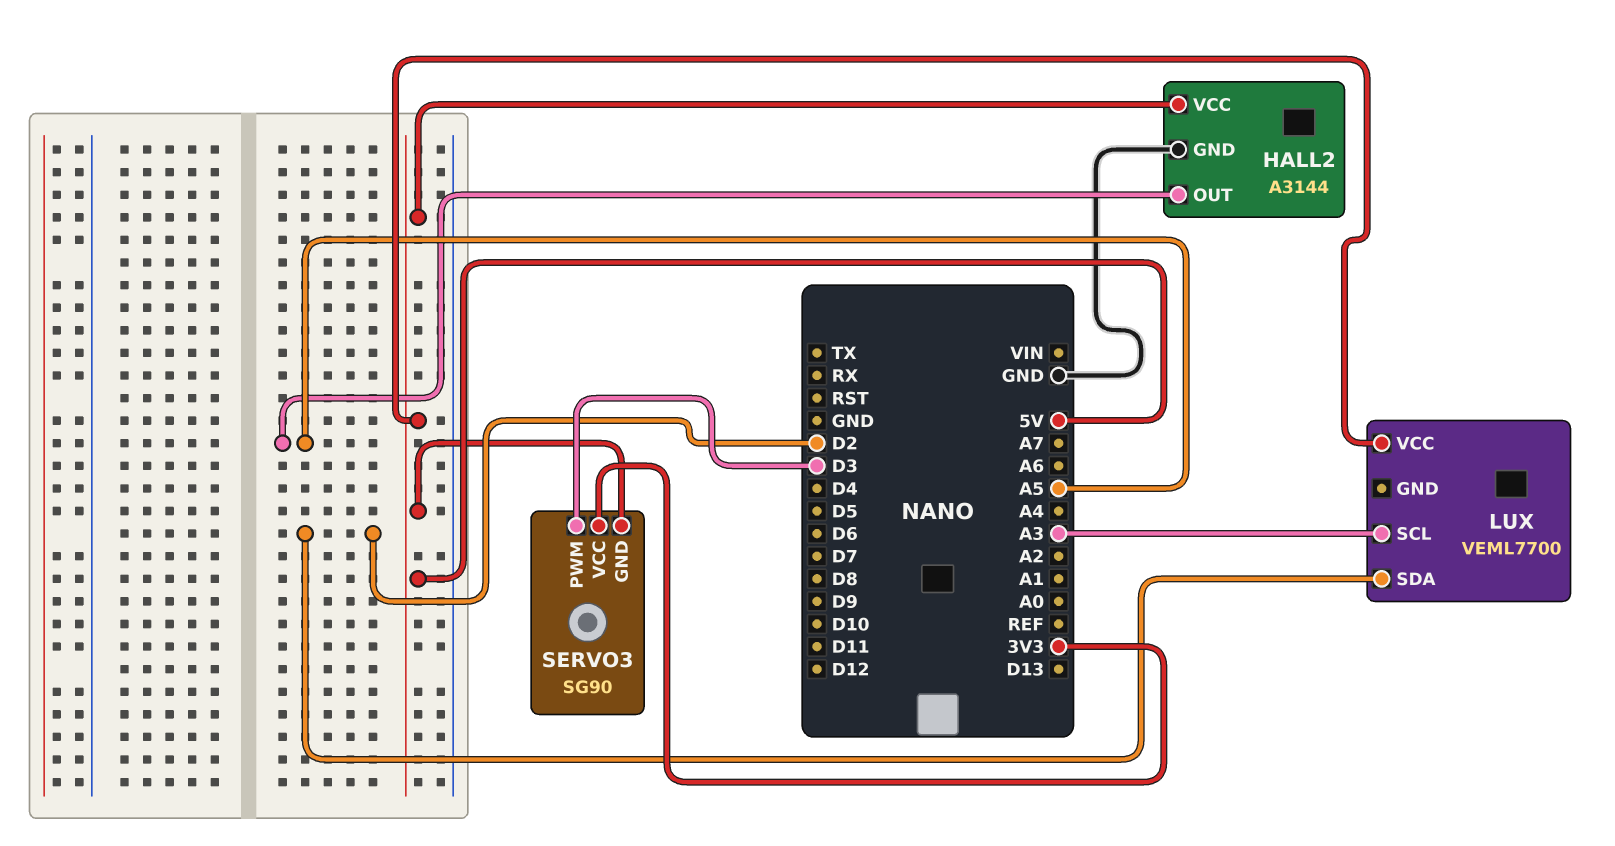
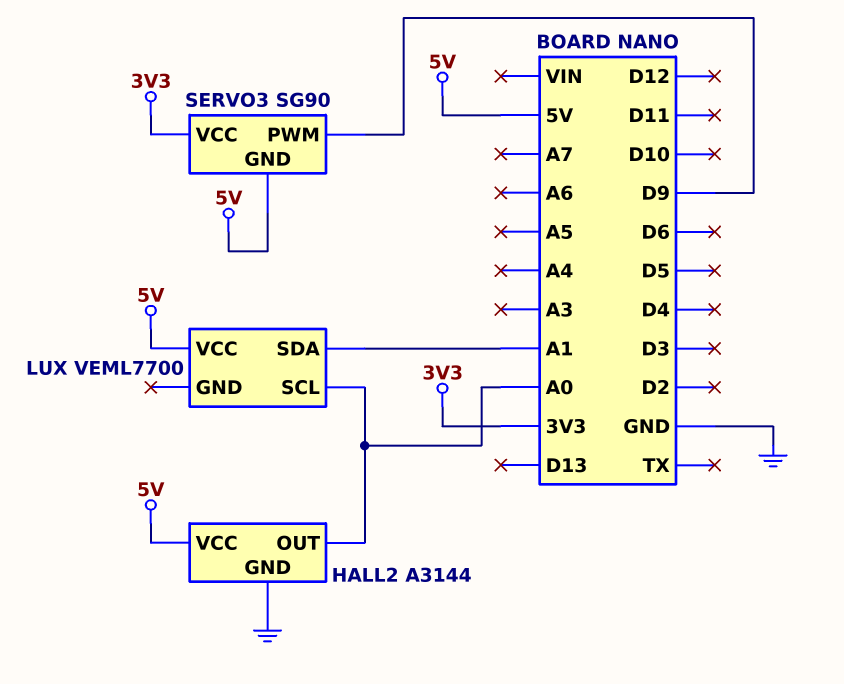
HALL2 pin OUT: A5 -> A0
LUX pin SCL: A3 -> A0
LUX pin SDA: D2 -> A1
SERVO3 pin PWM: D3 -> D9

